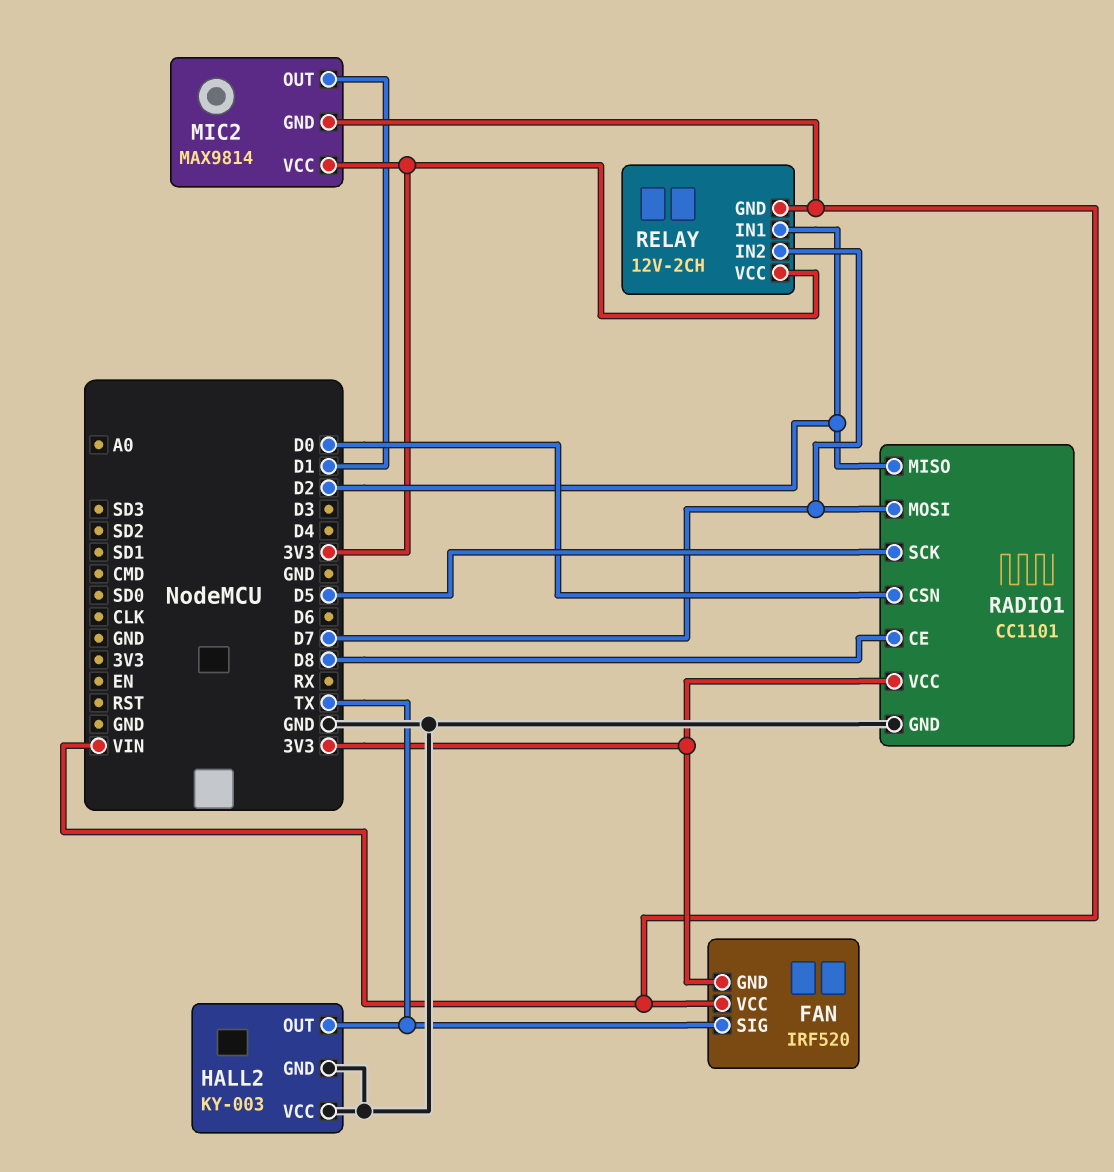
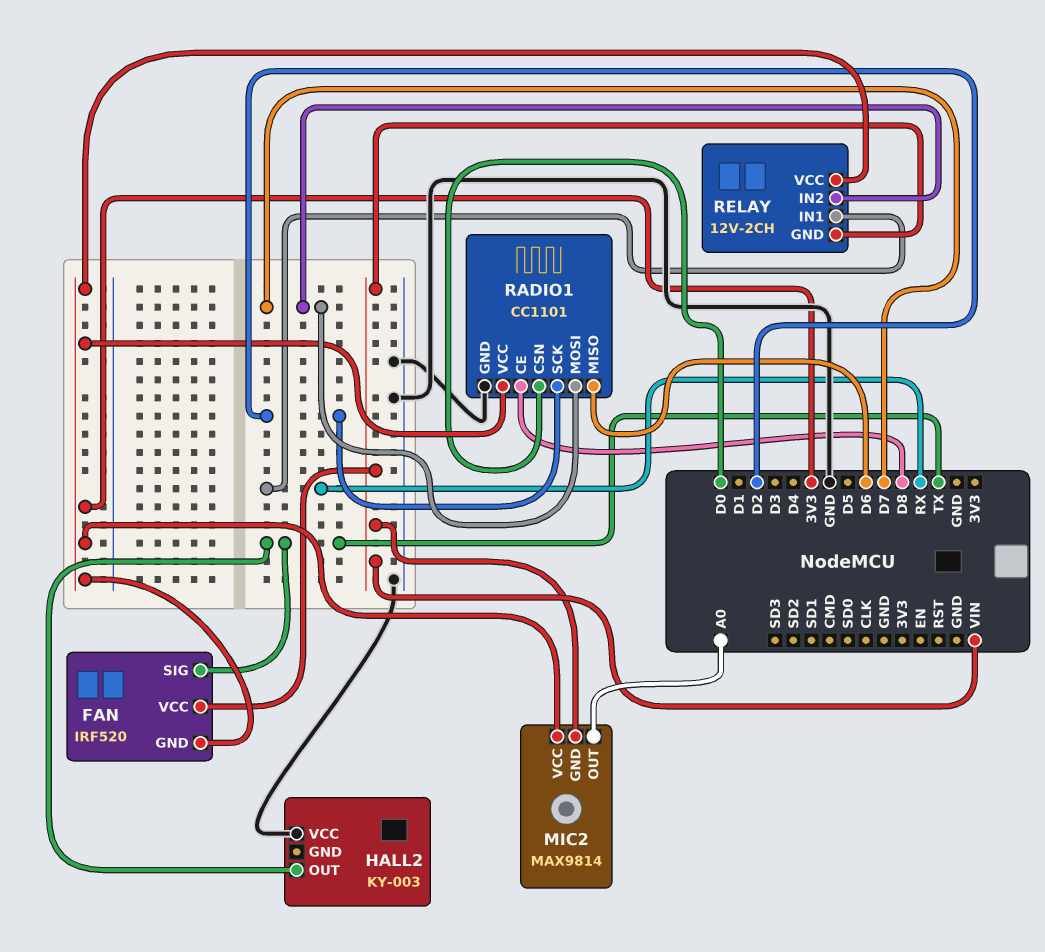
HALL2 pin GND: GND -> none
MIC2 pin OUT: D1 -> A0
RADIO1 pin MISO: D2 -> D6
RADIO1 pin SCK: D5 -> D2
RELAY pin IN1: D2 -> RX

